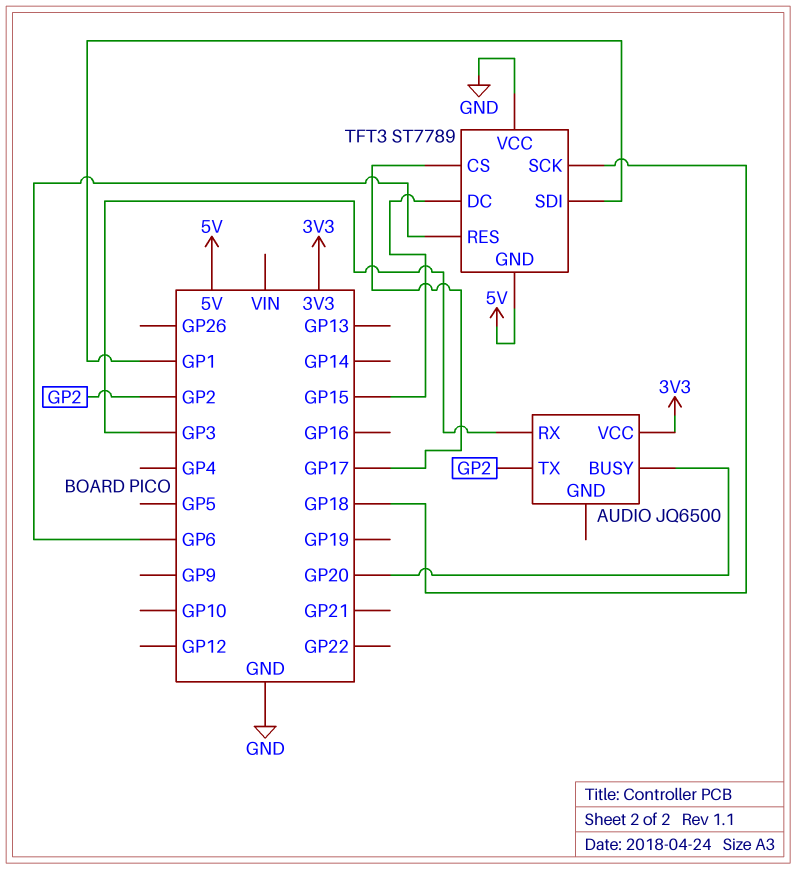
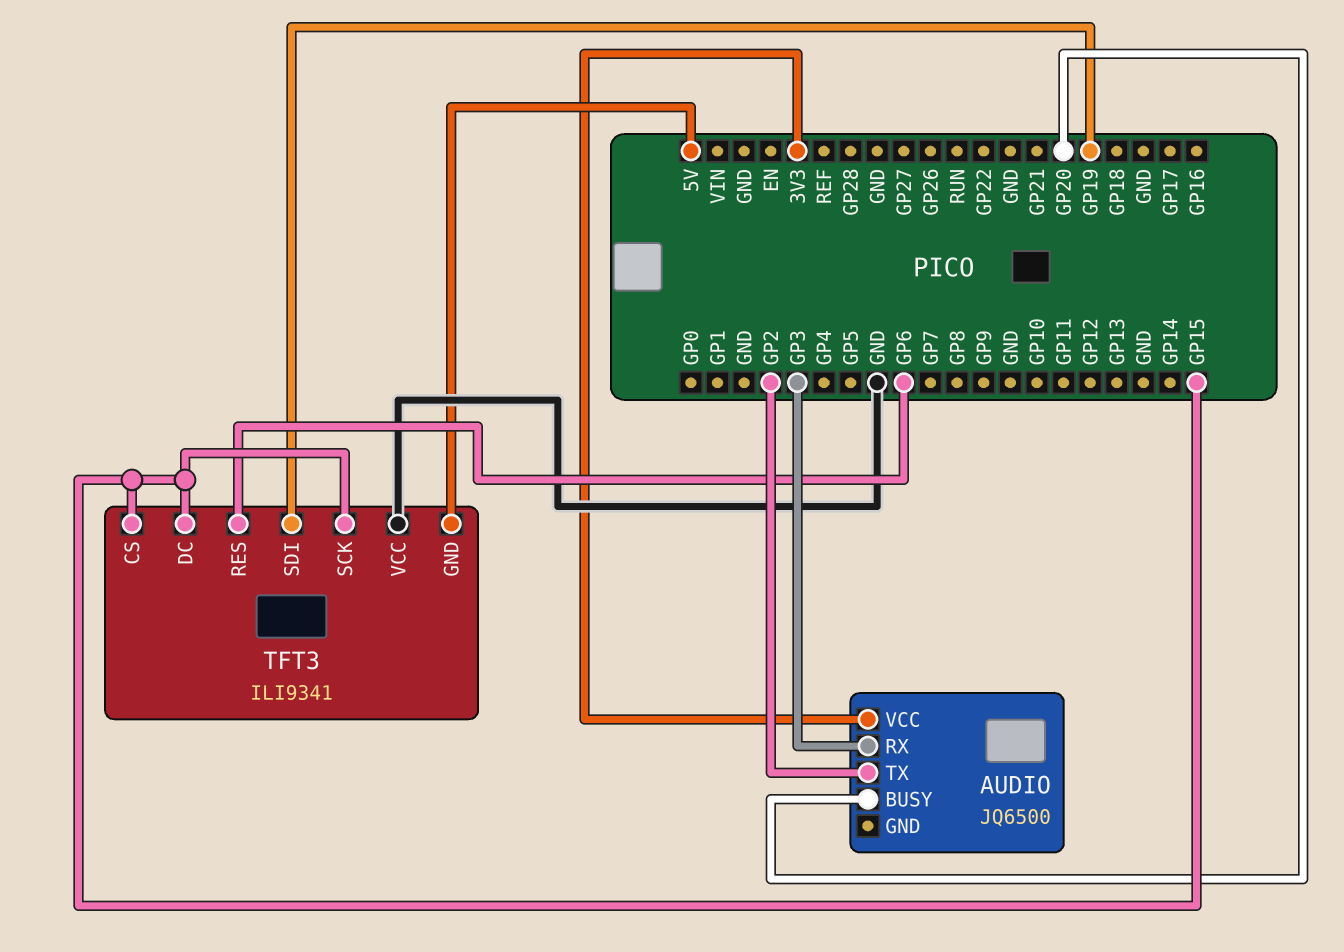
TFT3: ST7789 -> ILI9341
TFT3 pin CS: GP17 -> GP15
TFT3 pin SCK: GP18 -> GP15
TFT3 pin SDI: GP1 -> GP19

